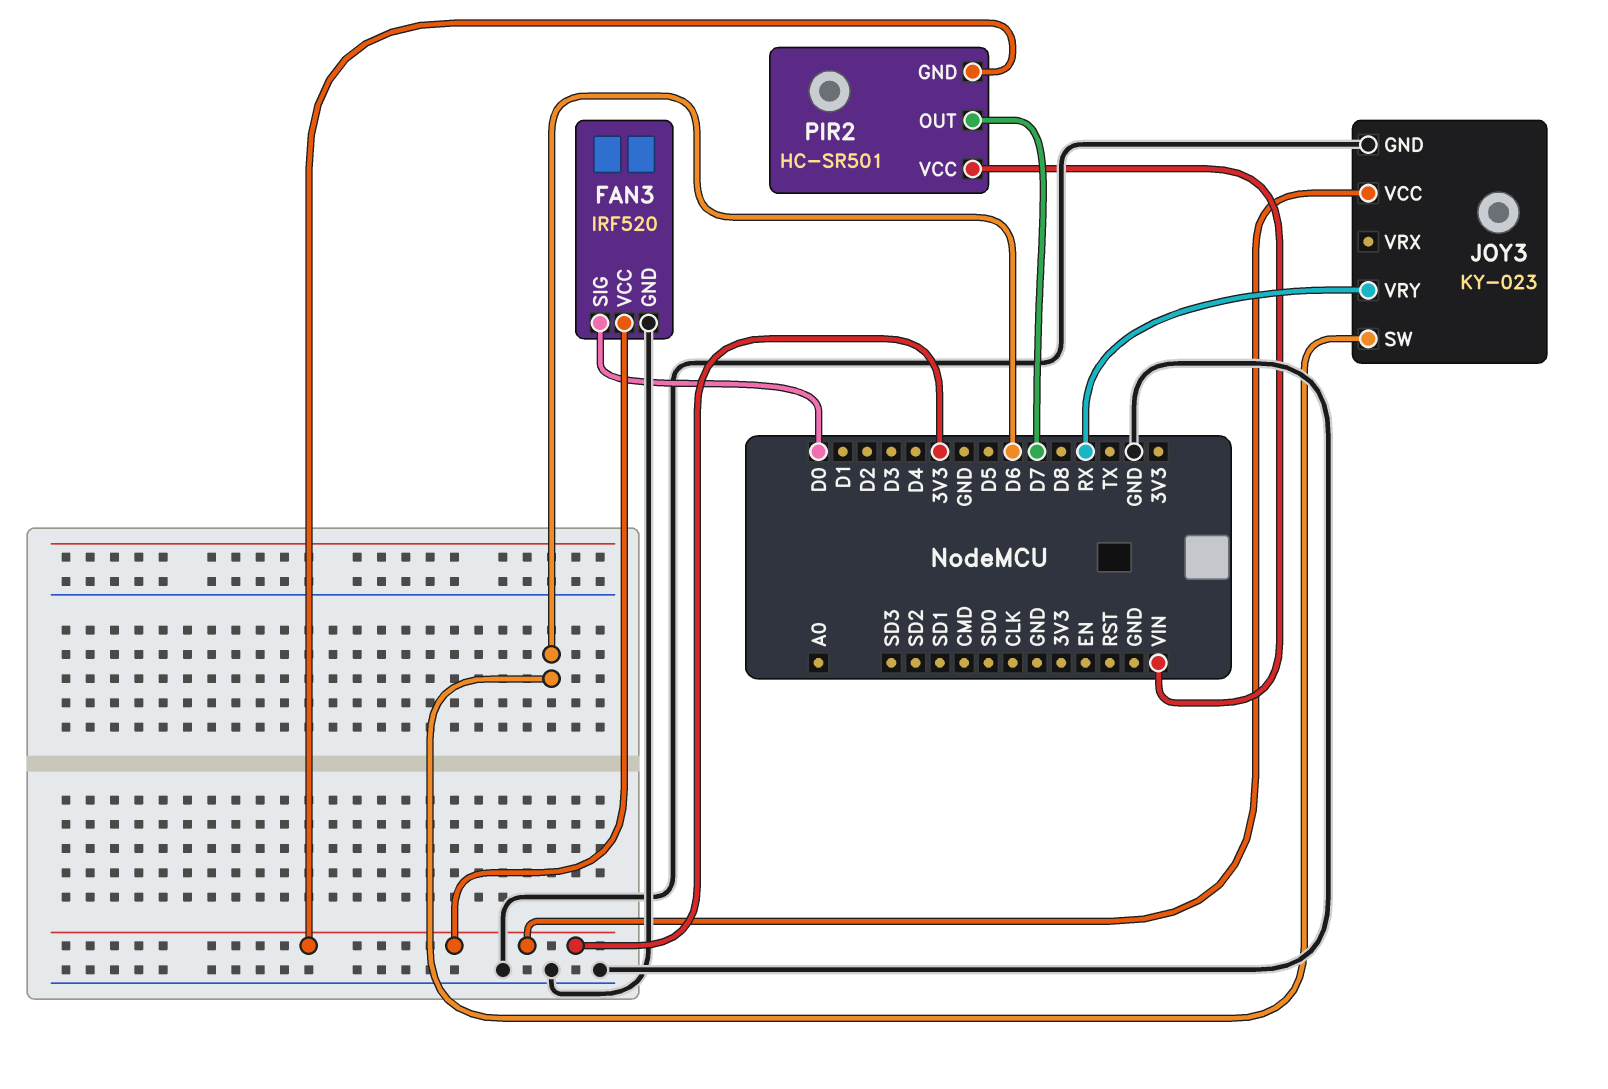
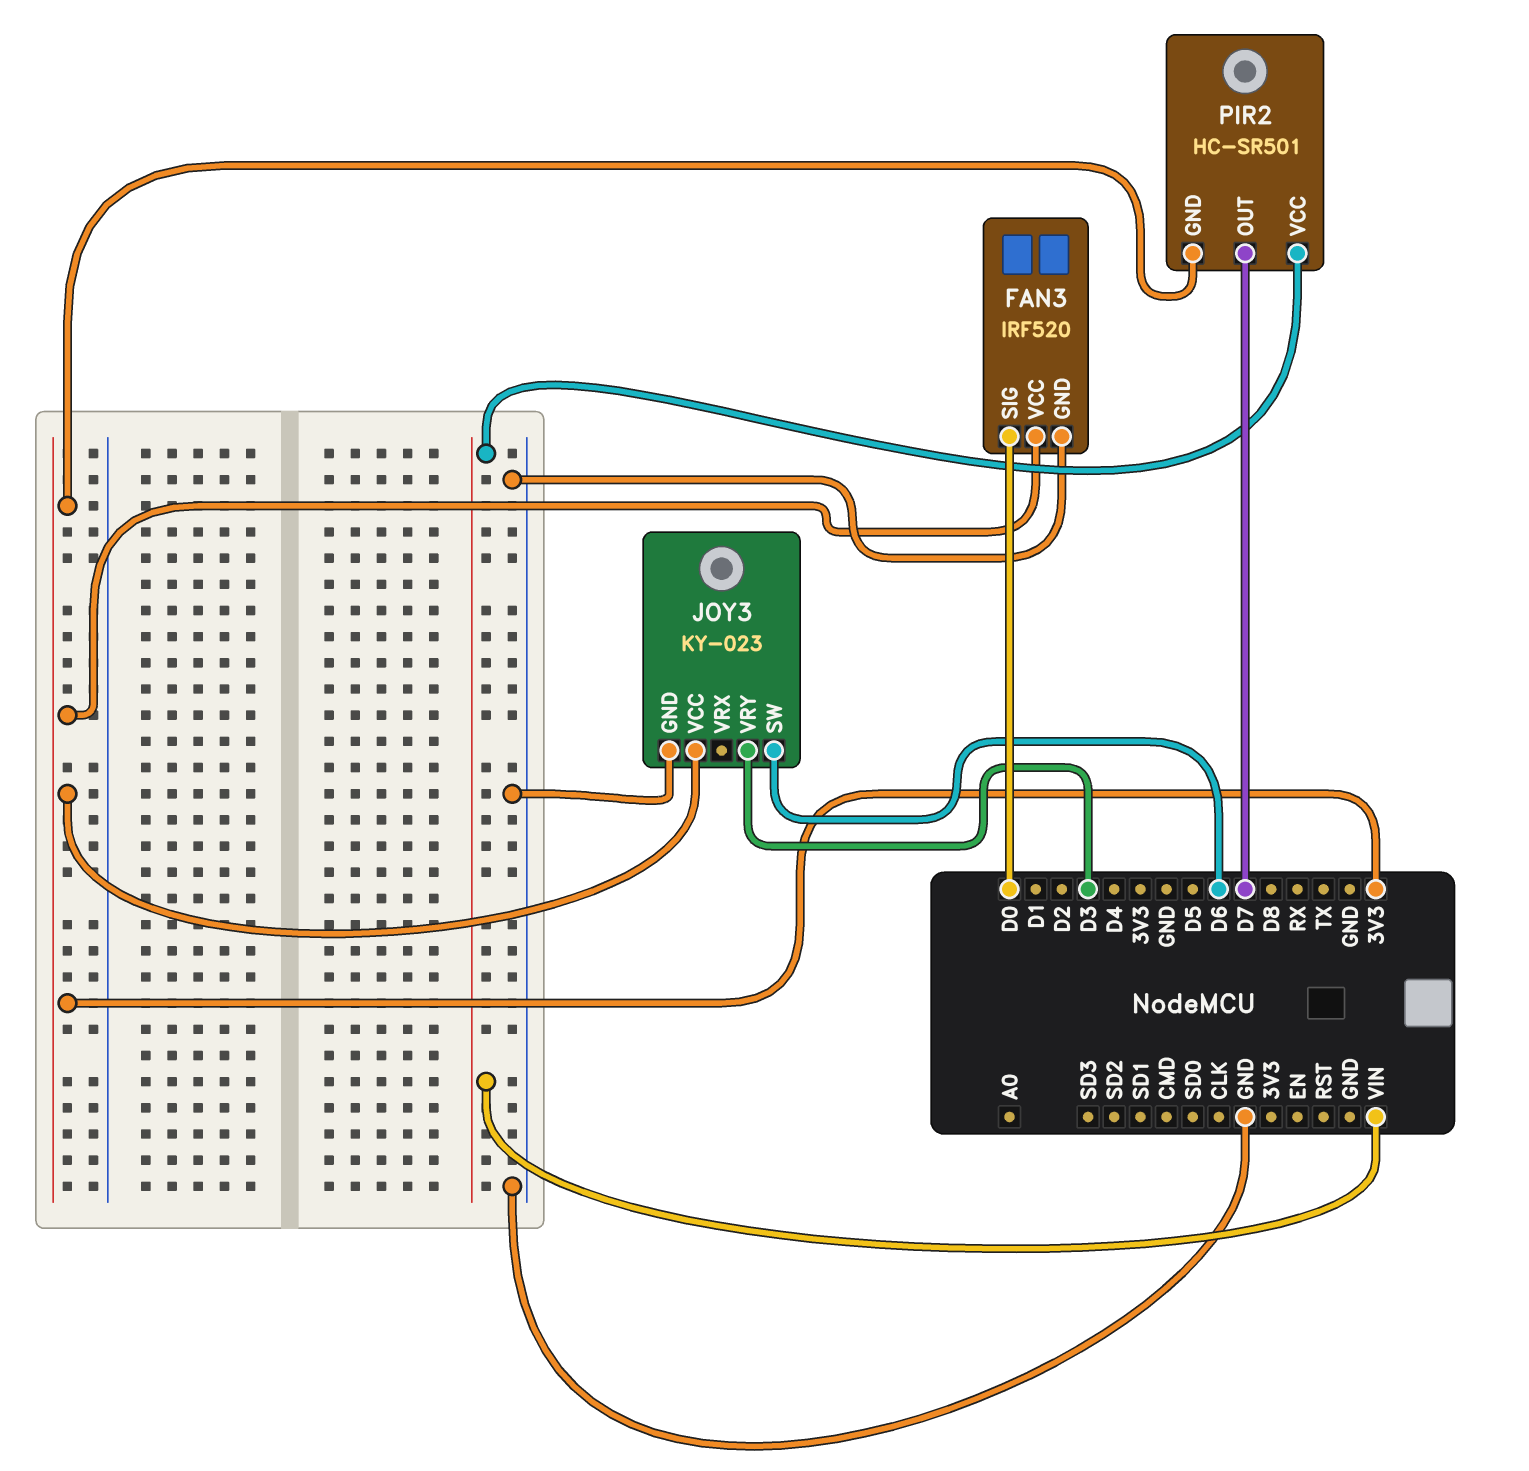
JOY3 pin VRY: RX -> D3

